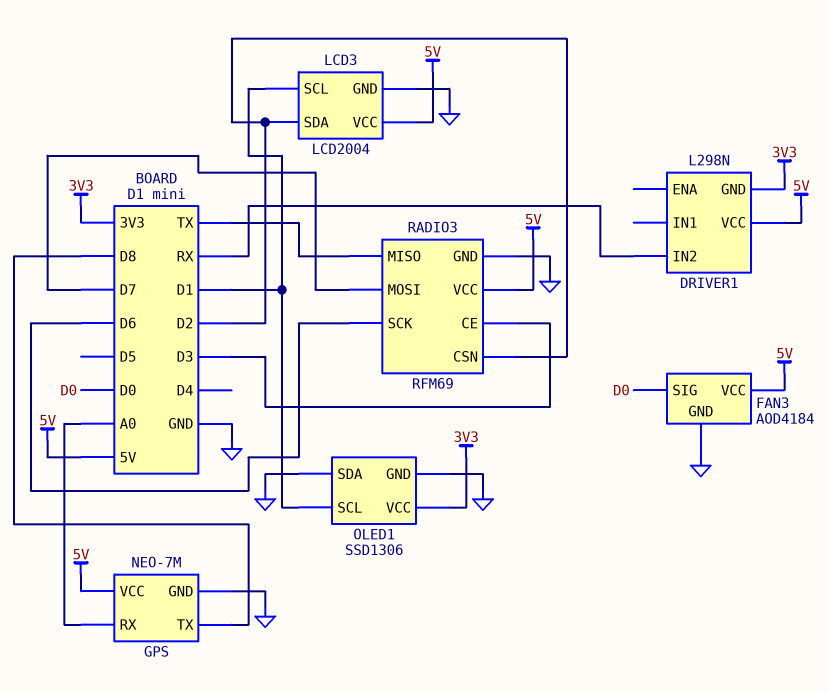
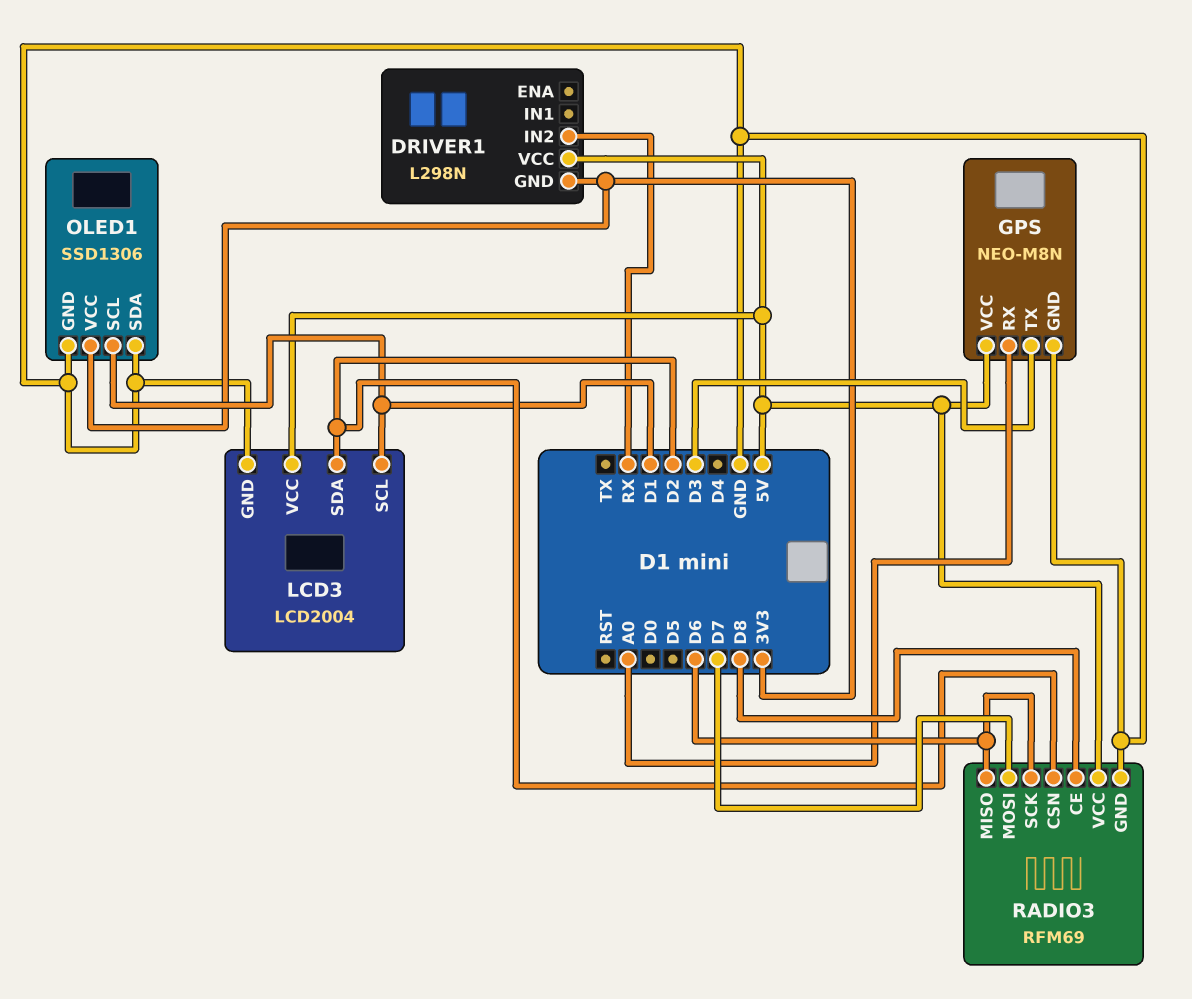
FAN3: AOD4184 -> none
FAN3 pin GND: GND -> none
FAN3 pin SIG: D0 -> none
FAN3 pin VCC: 5V -> none
GPS: NEO-7M -> NEO-M8N
GPS pin TX: D8 -> D3
RADIO3 pin CE: D3 -> D8
RADIO3 pin MISO: TX -> D6

